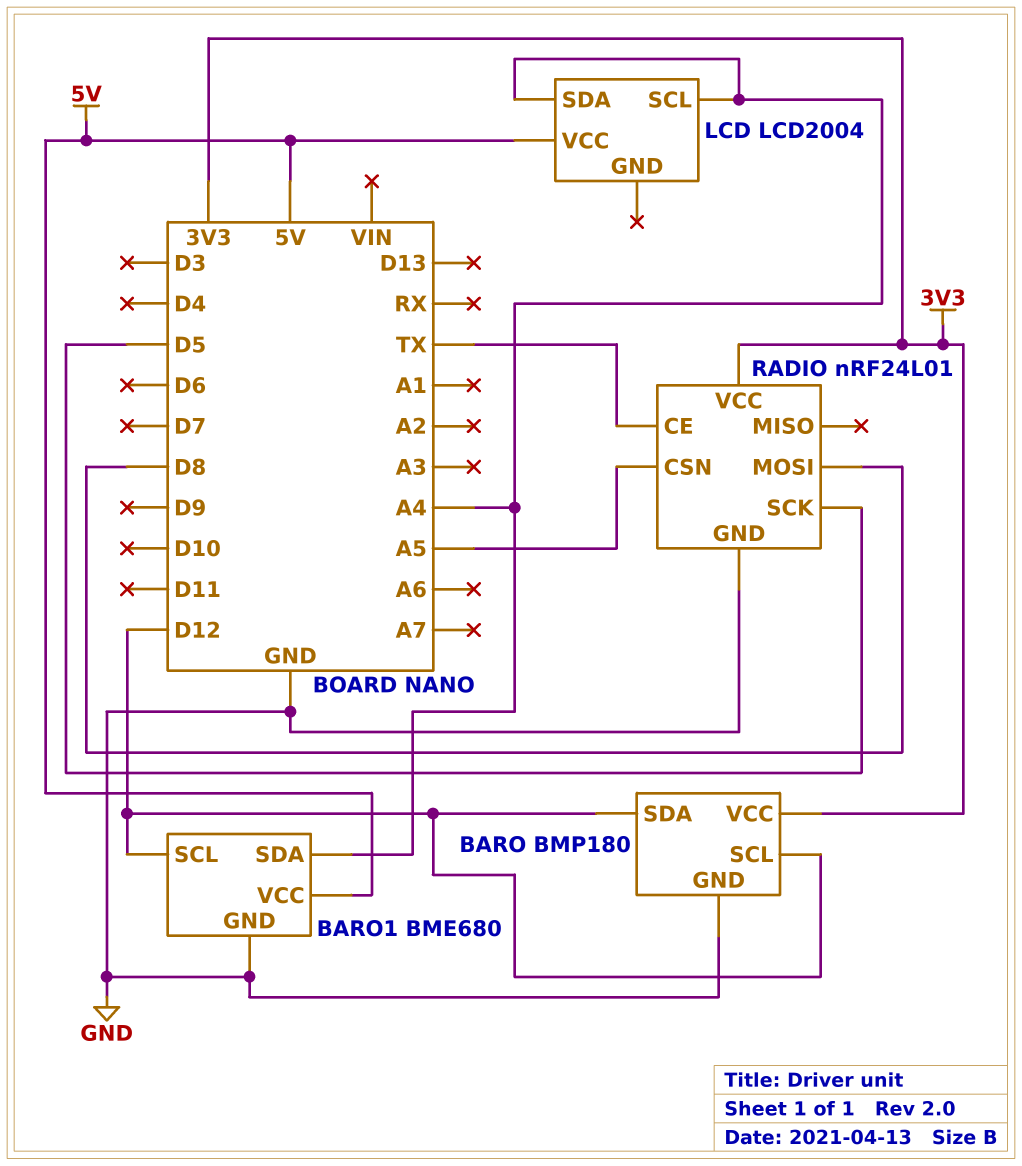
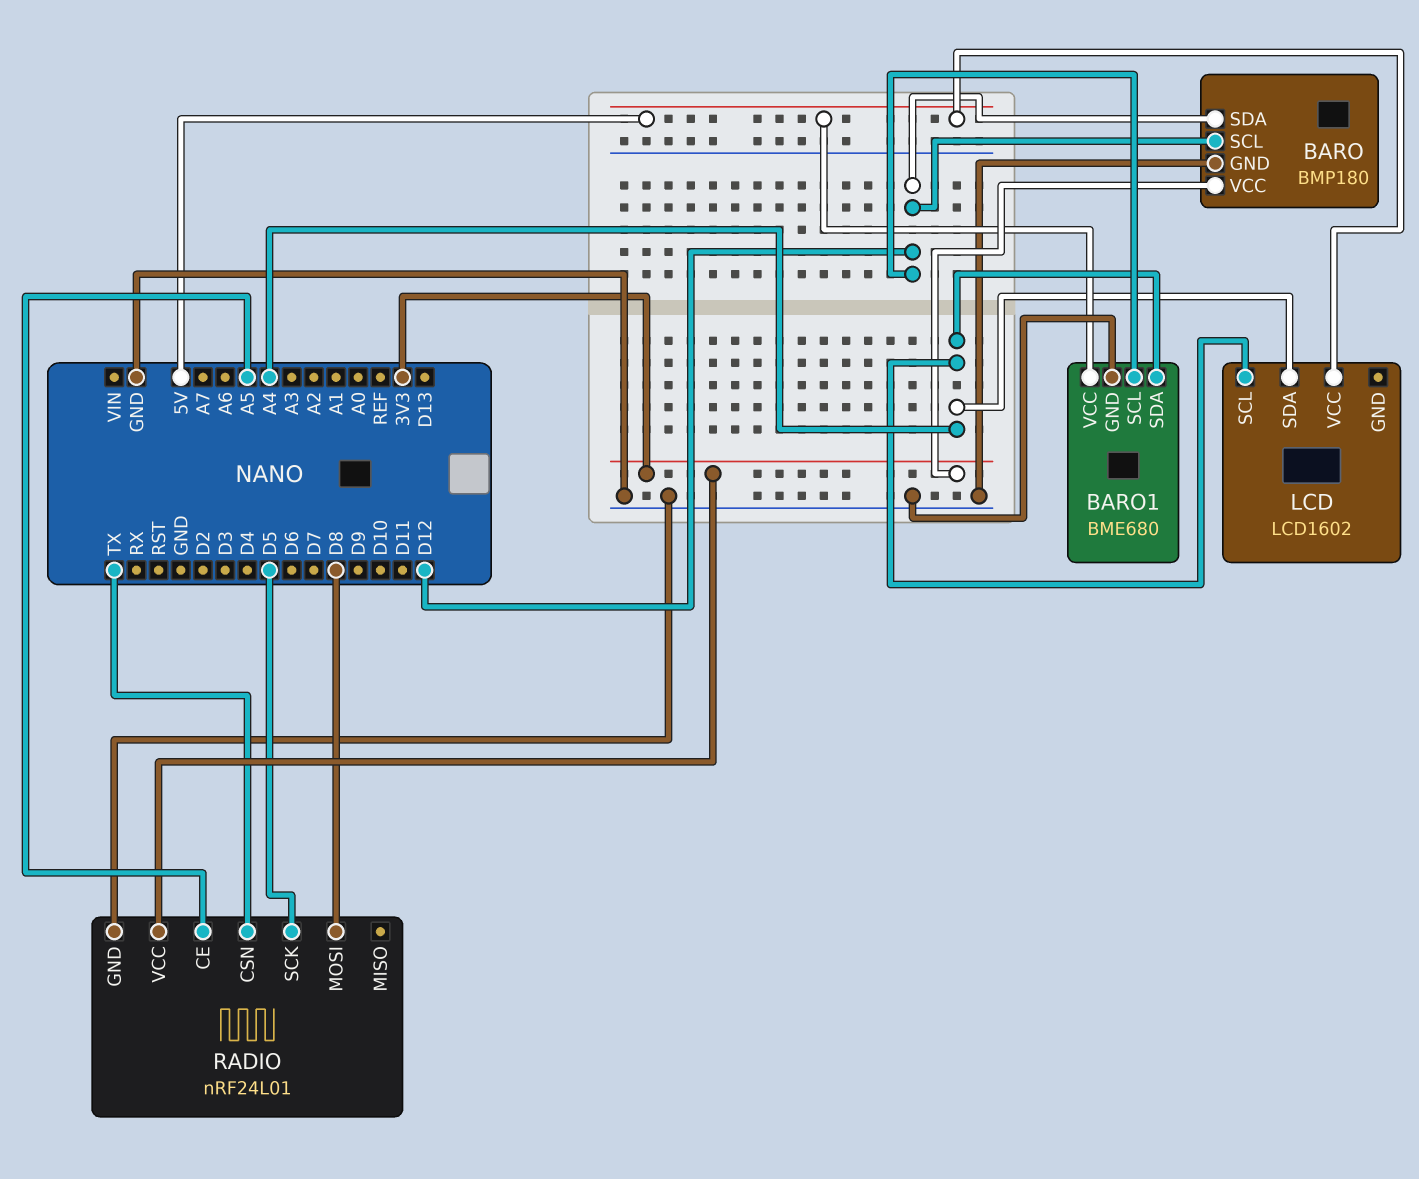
LCD: LCD2004 -> LCD1602
RADIO pin CE: TX -> A5
RADIO pin CSN: A5 -> TX

